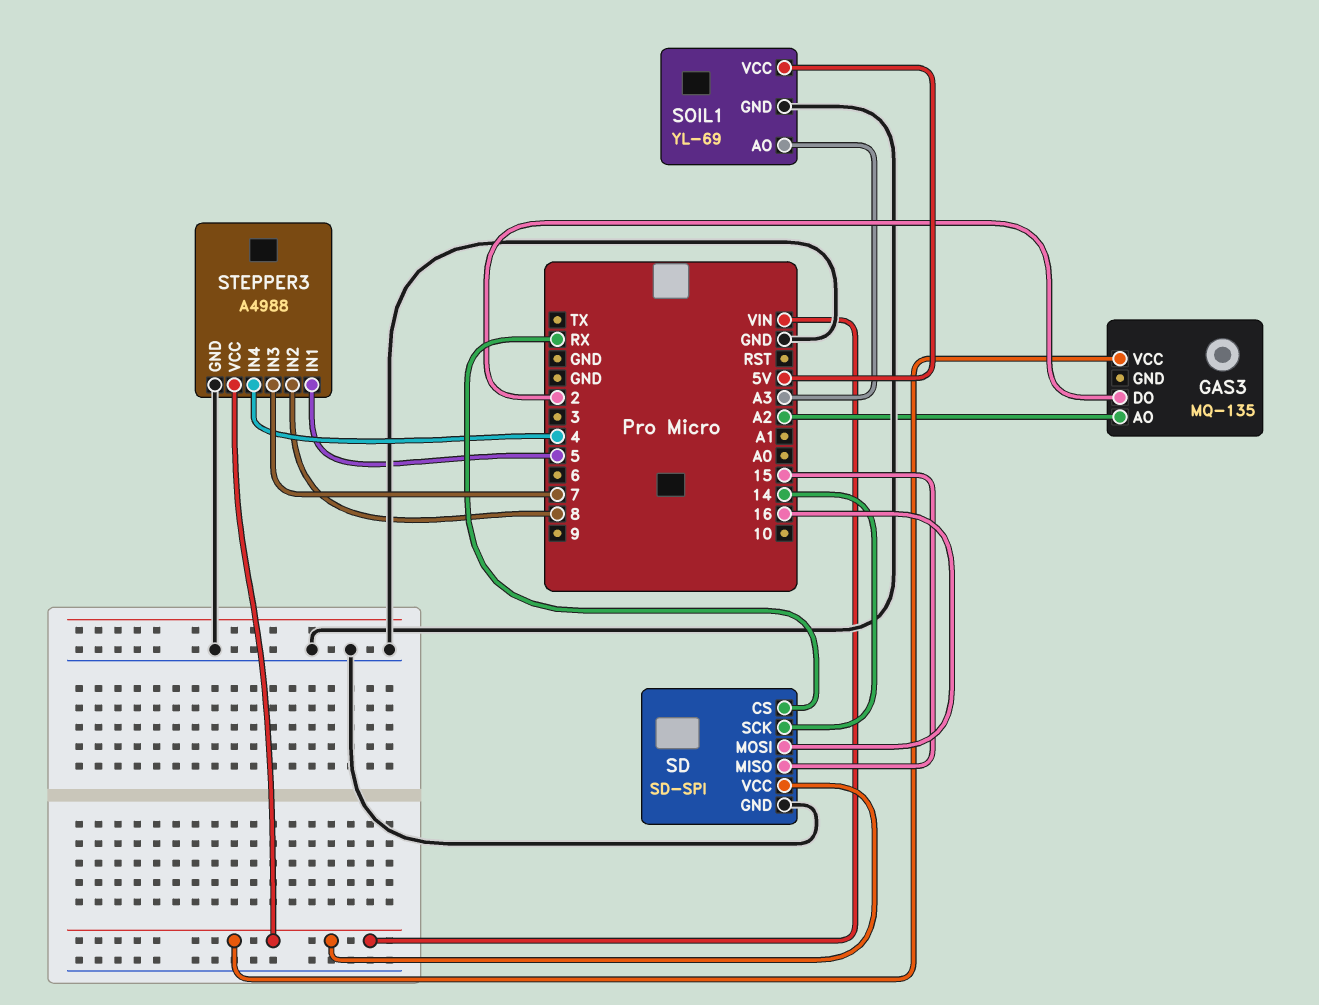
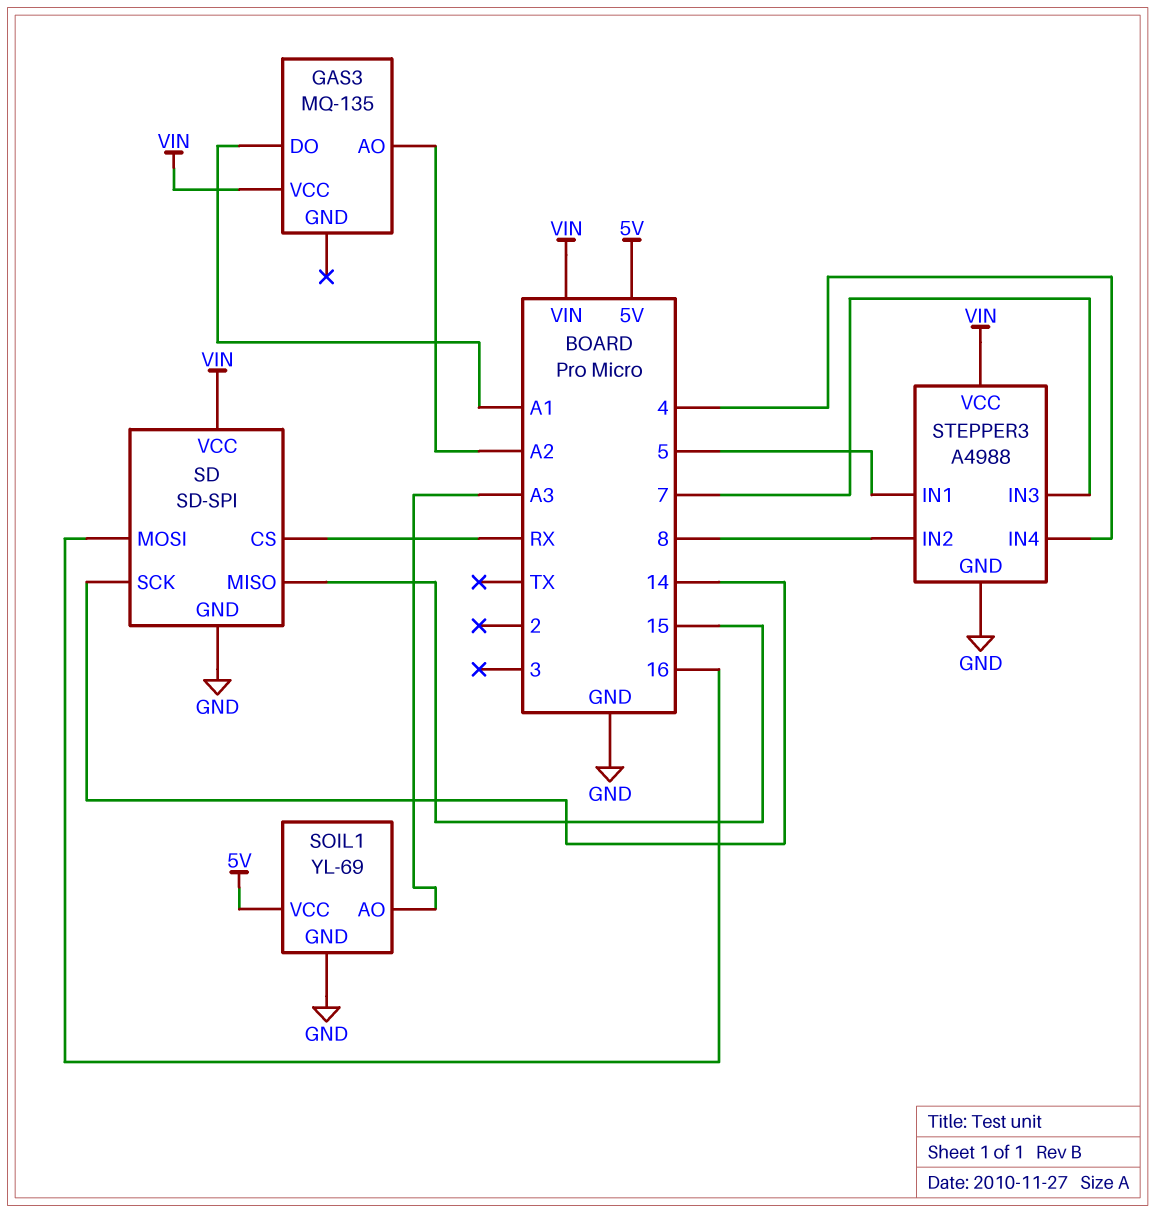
GAS3 pin DO: 2 -> A1

